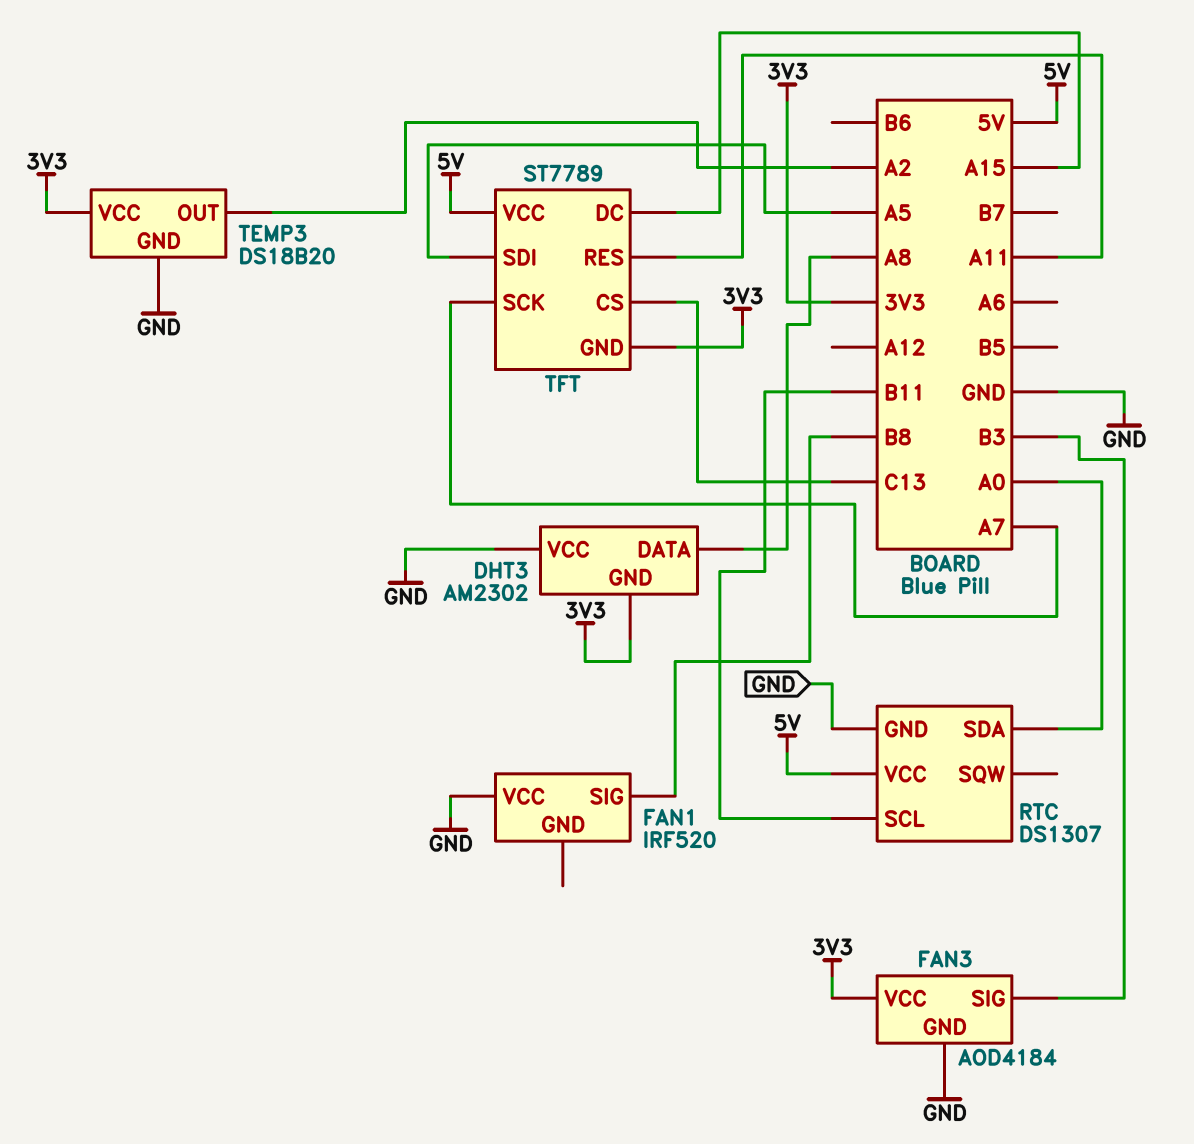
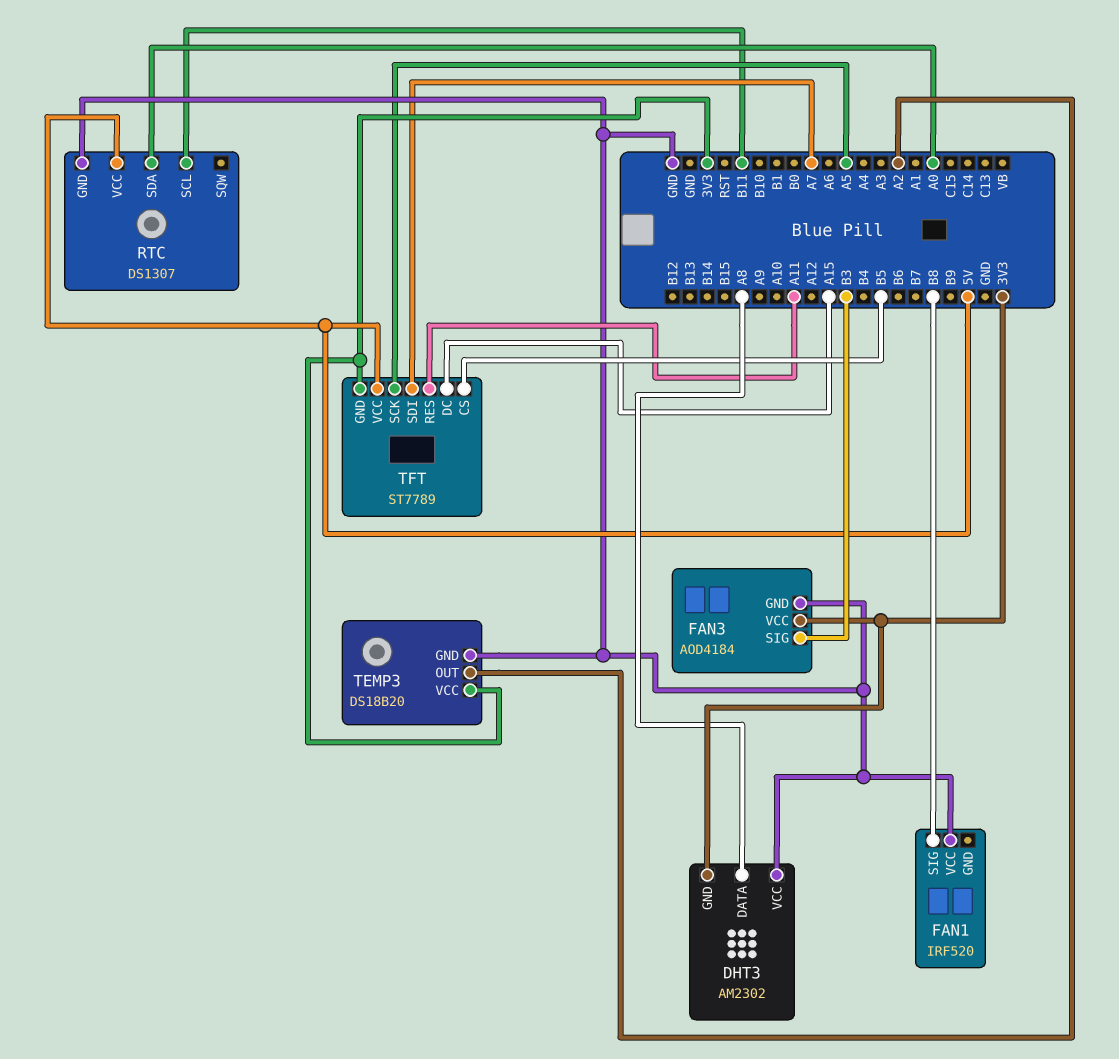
TFT pin CS: C13 -> B5
TFT pin SCK: A7 -> A5
TFT pin SDI: A5 -> A7

